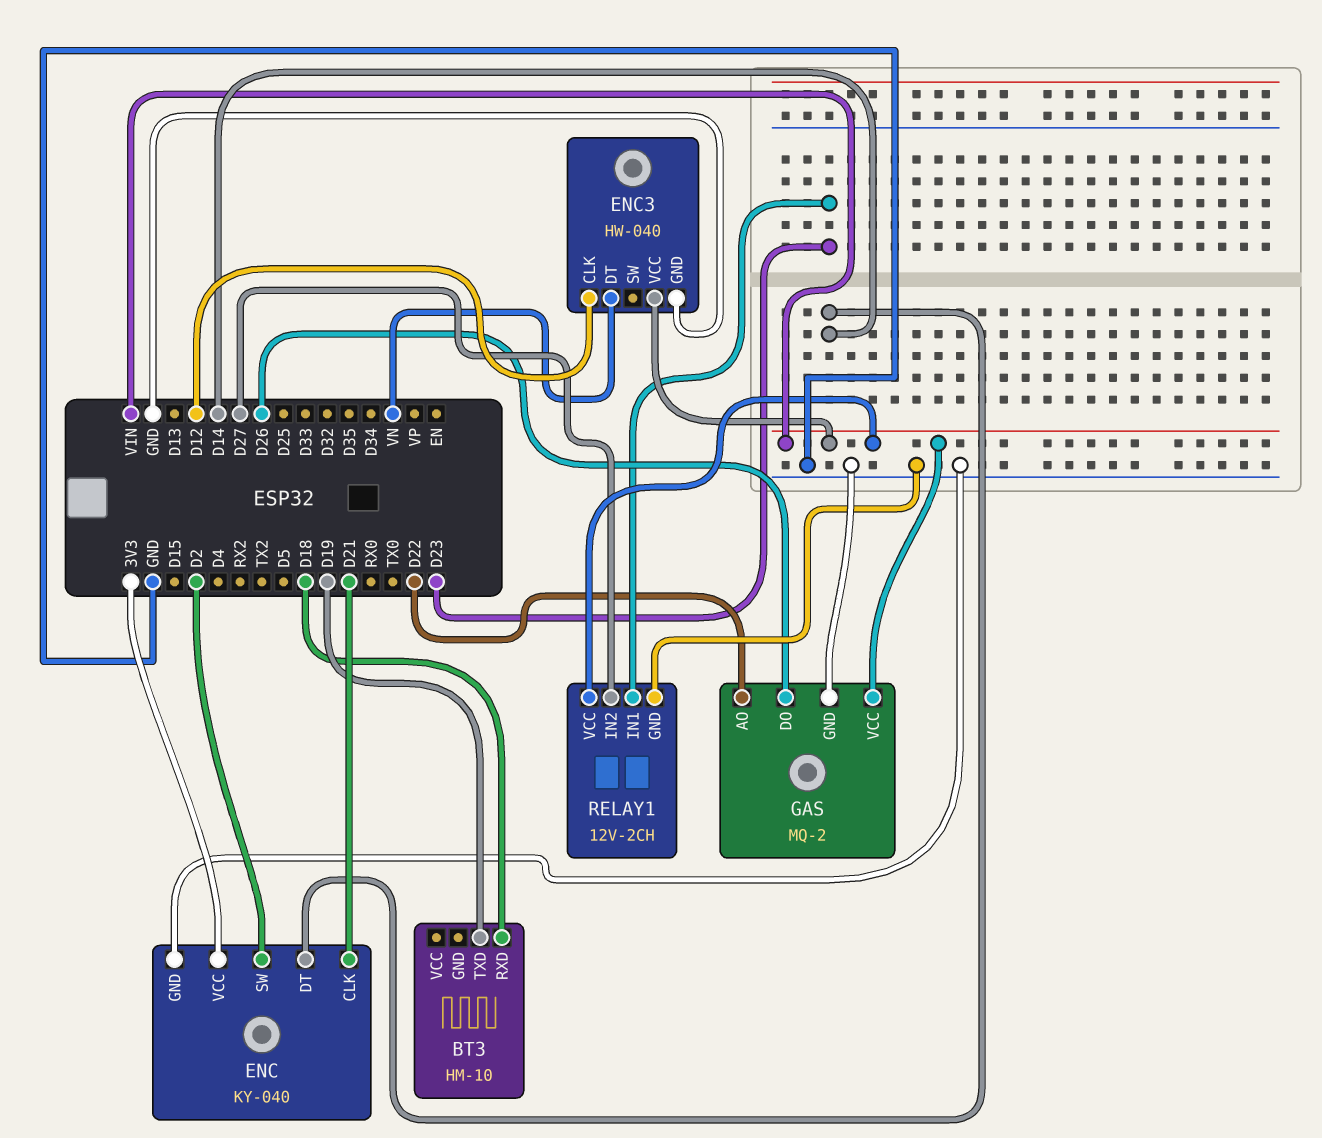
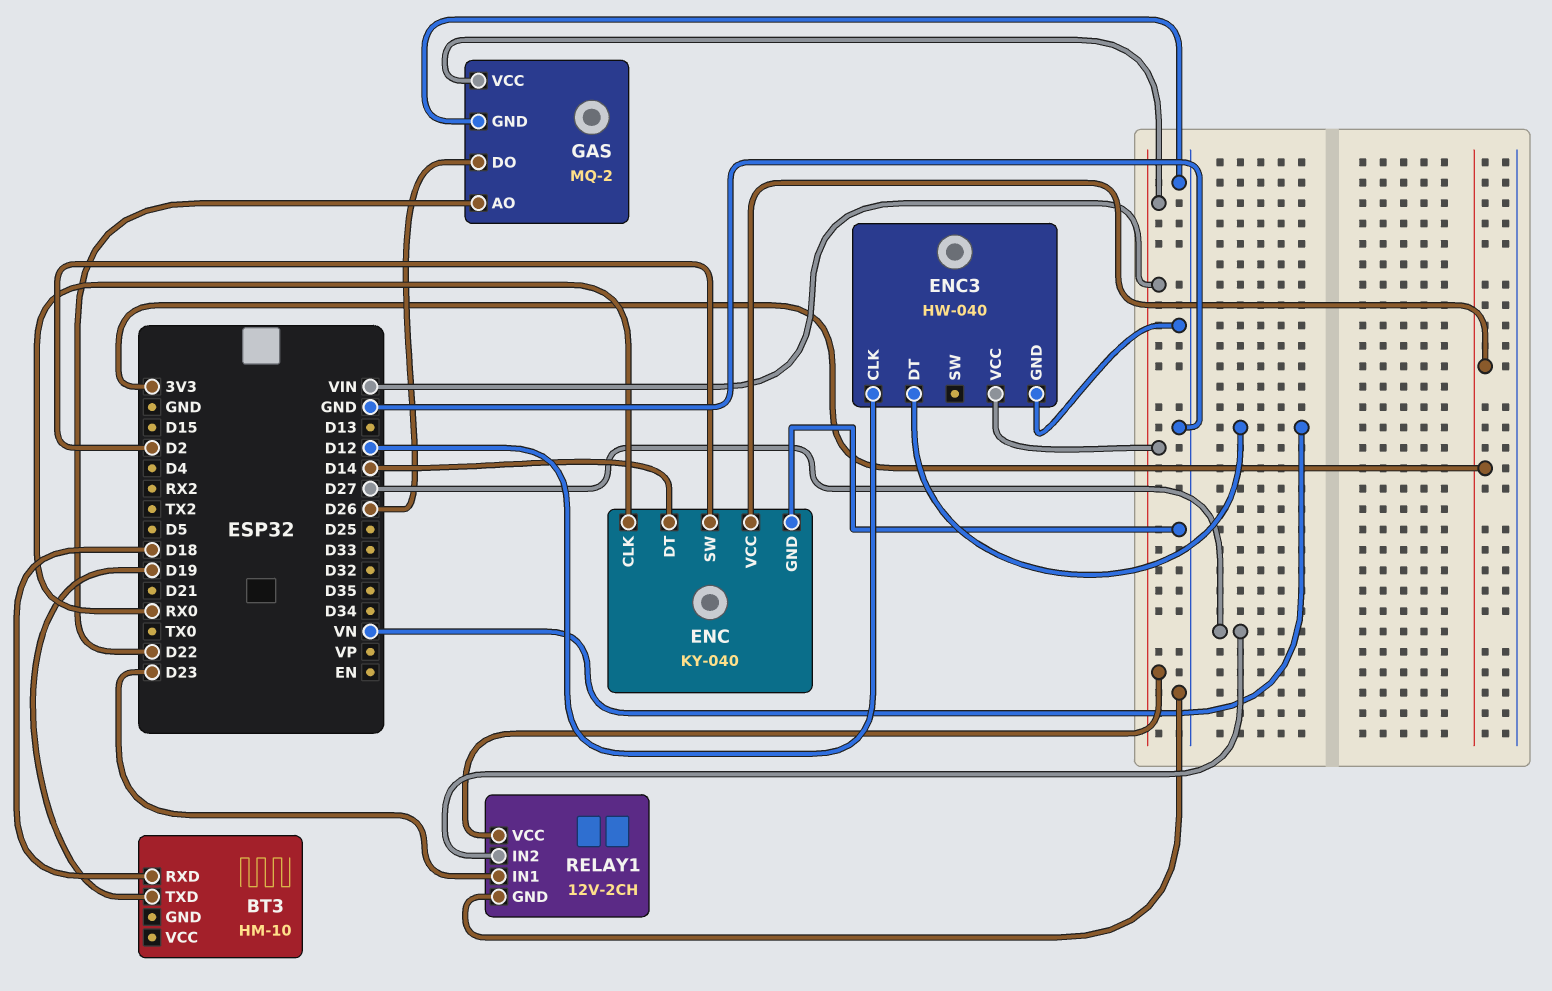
ENC pin CLK: D21 -> RX0

